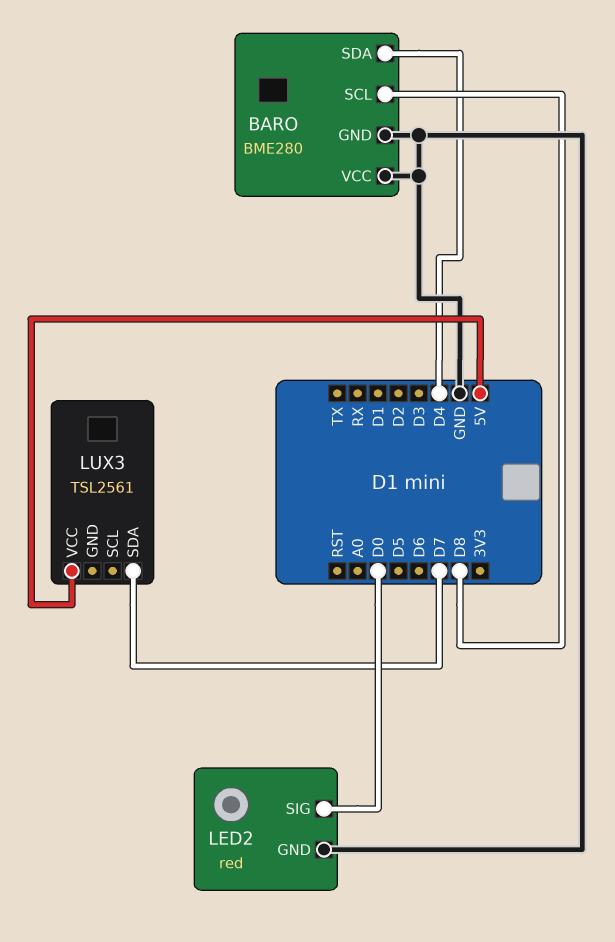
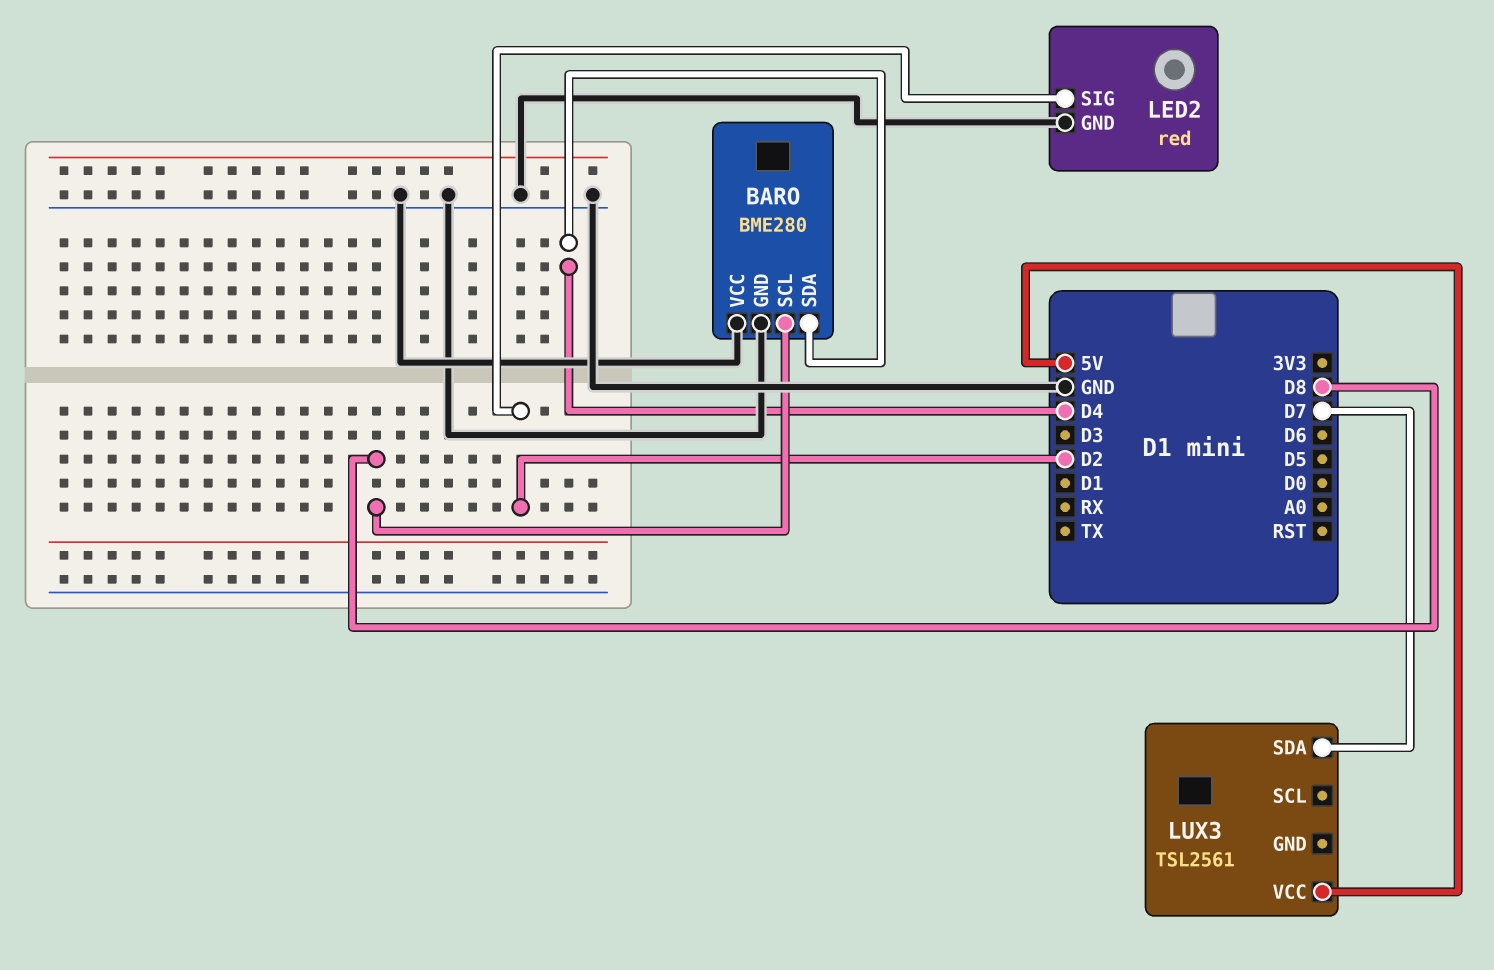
LED2 pin SIG: D0 -> D2

